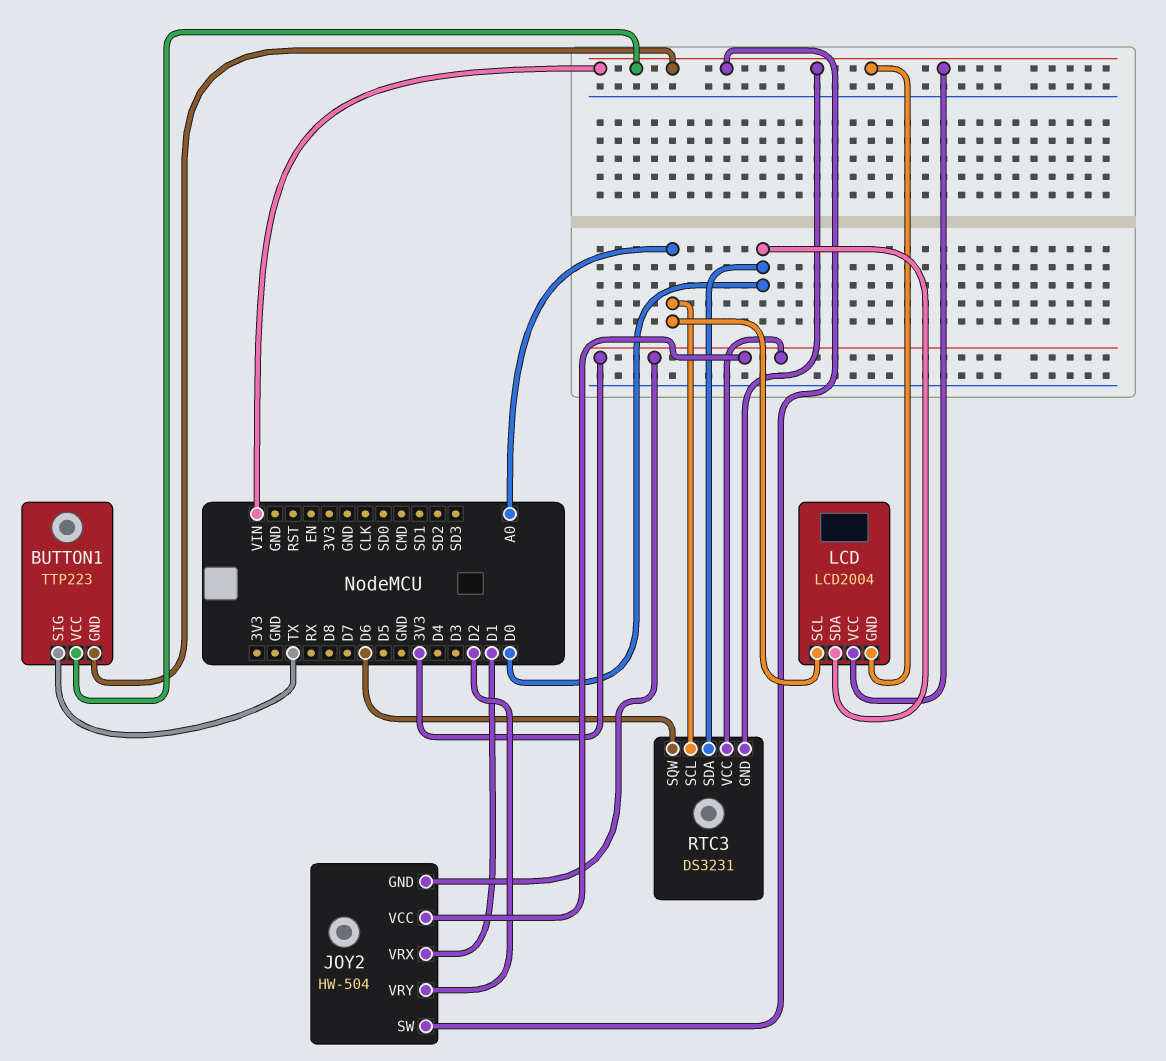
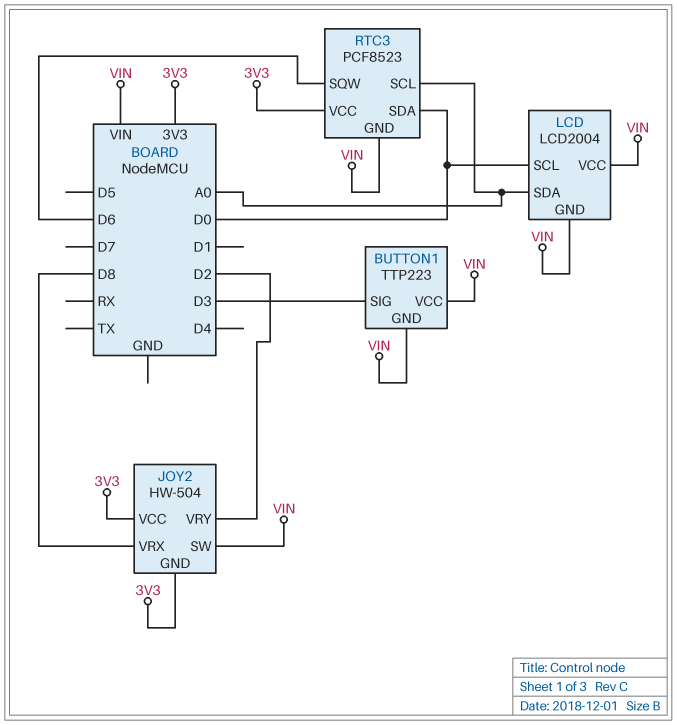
BUTTON1 pin SIG: TX -> D3
JOY2 pin VRX: D1 -> D8
LCD pin SCL: A0 -> D0
LCD pin SDA: D0 -> A0
RTC3: DS3231 -> PCF8523

